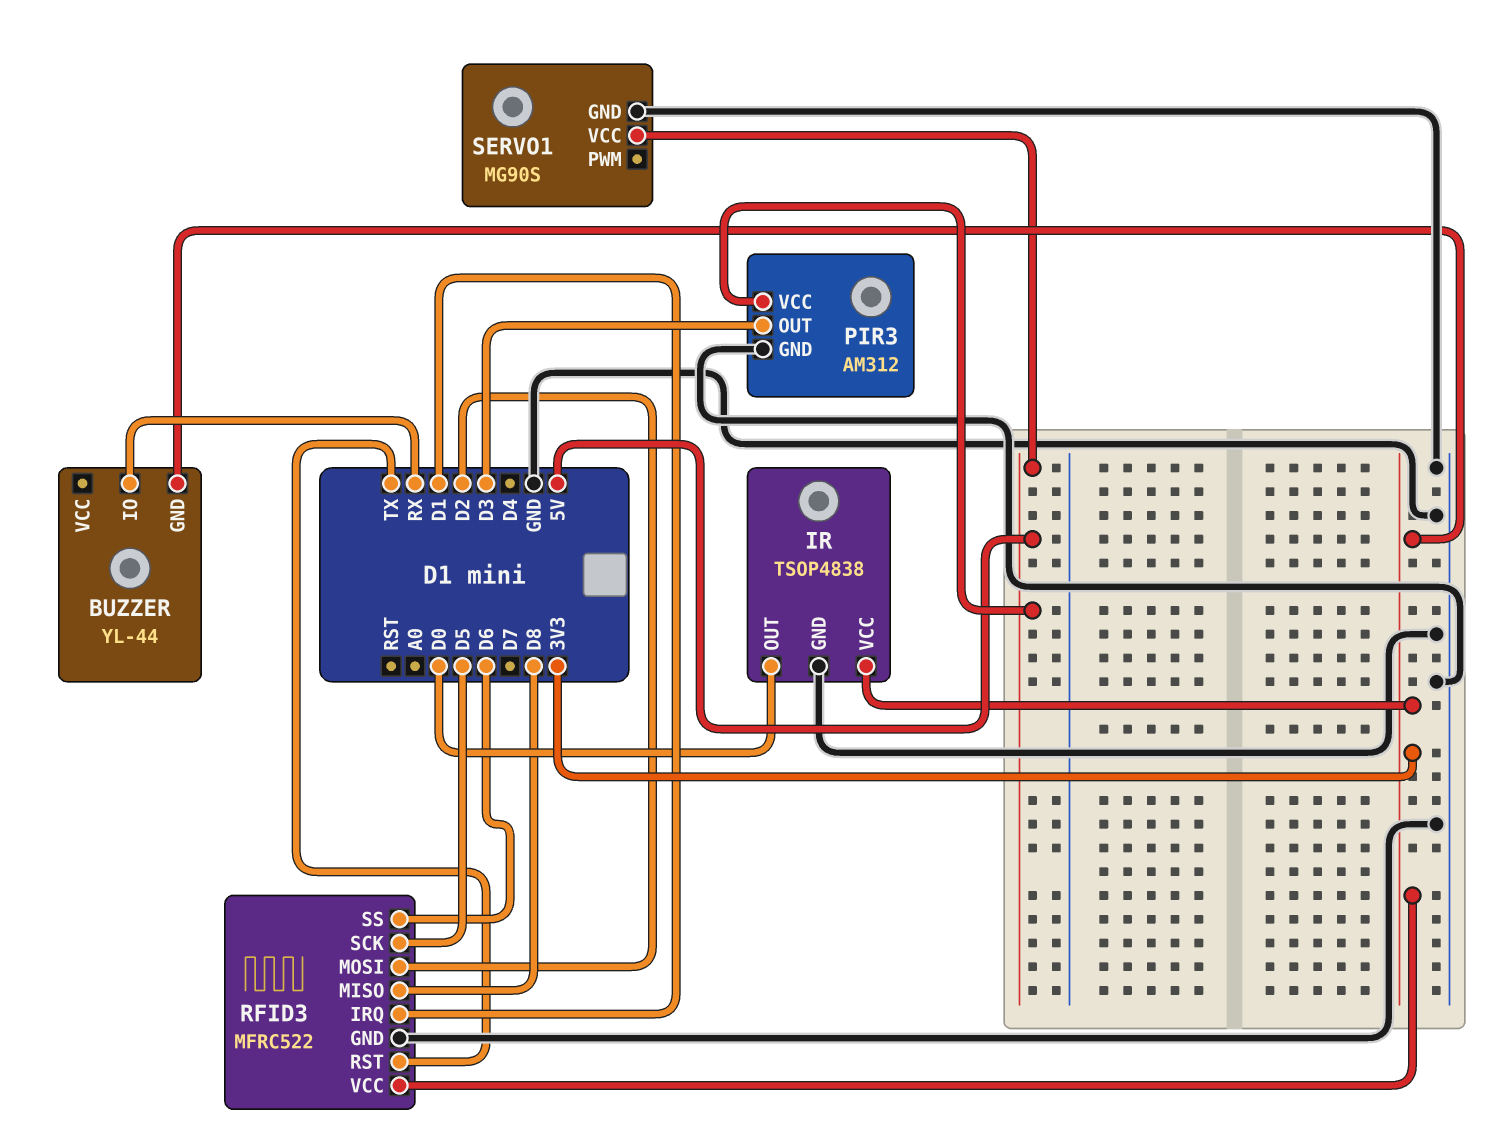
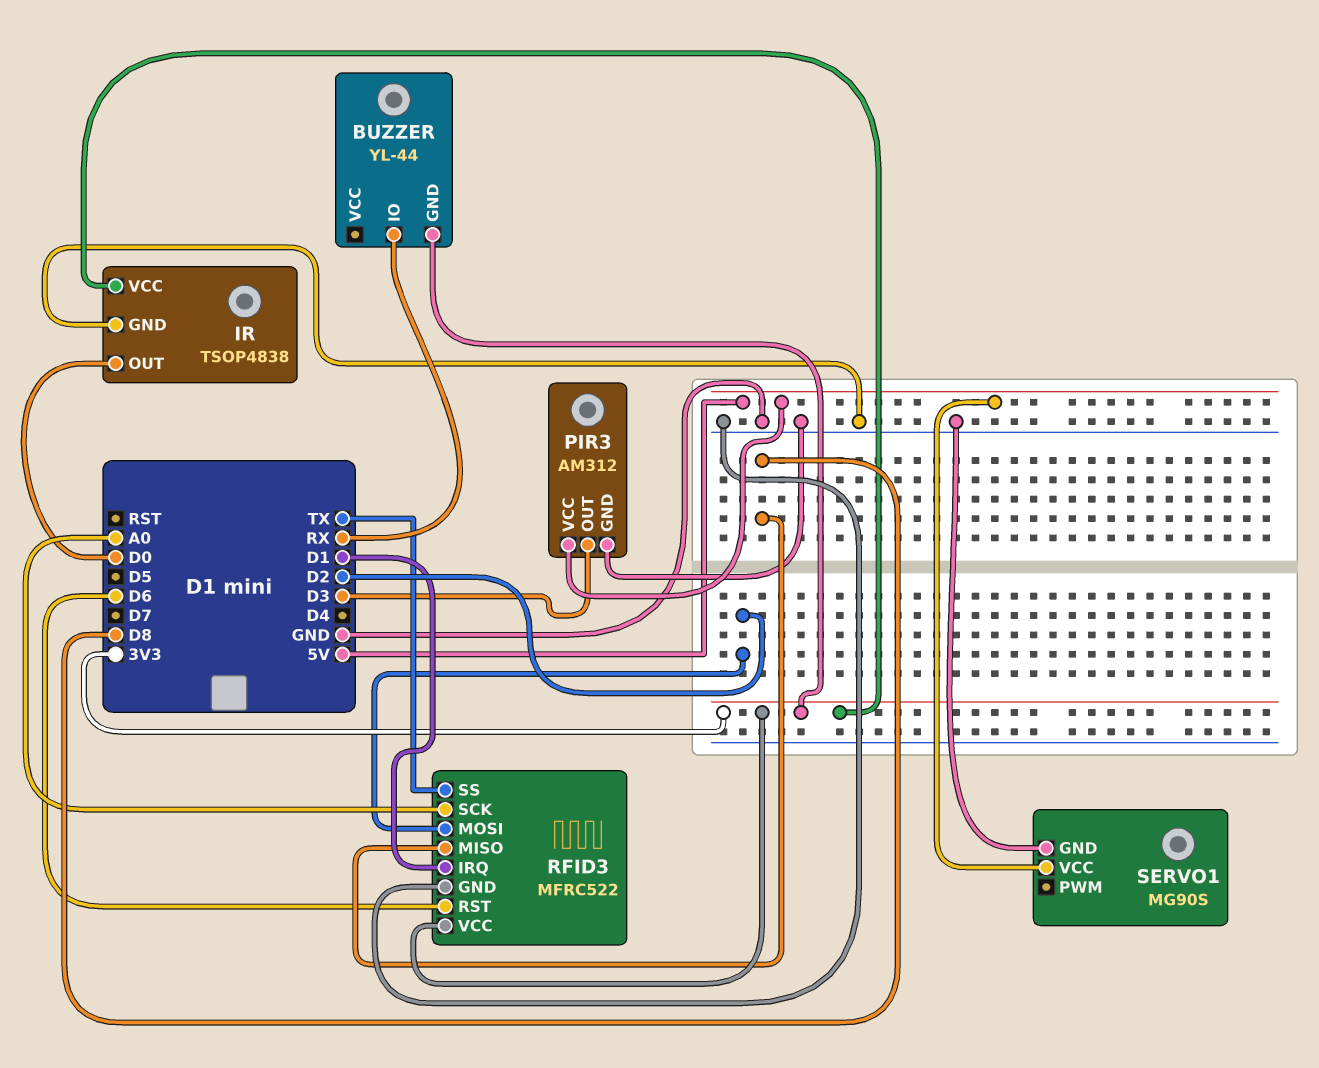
RFID3 pin RST: TX -> D6
RFID3 pin SCK: D5 -> A0
RFID3 pin SS: D6 -> TX

